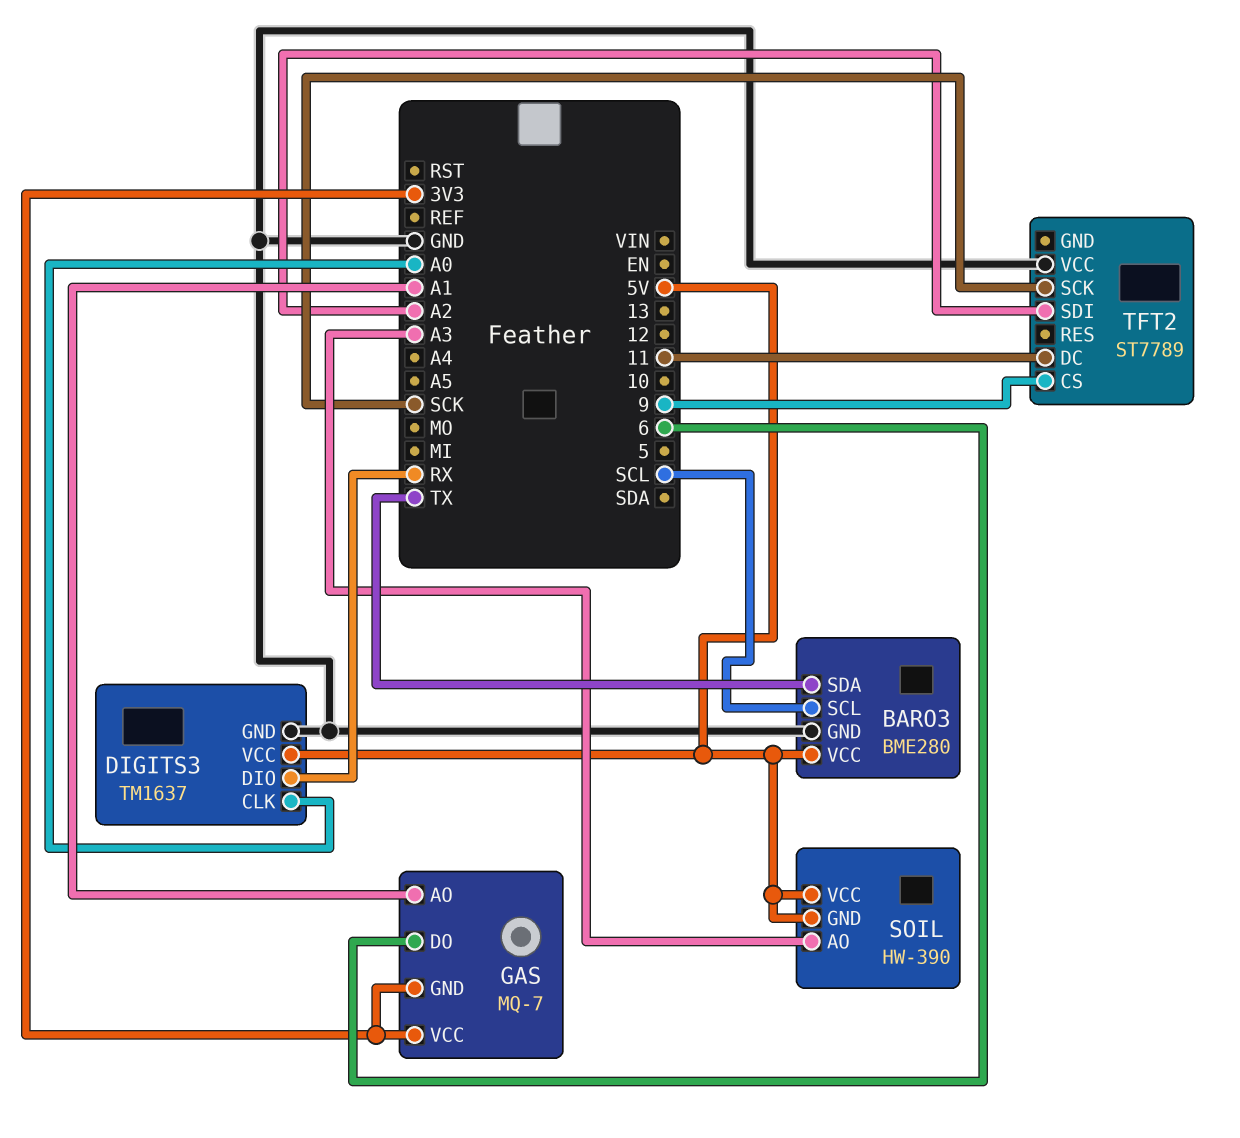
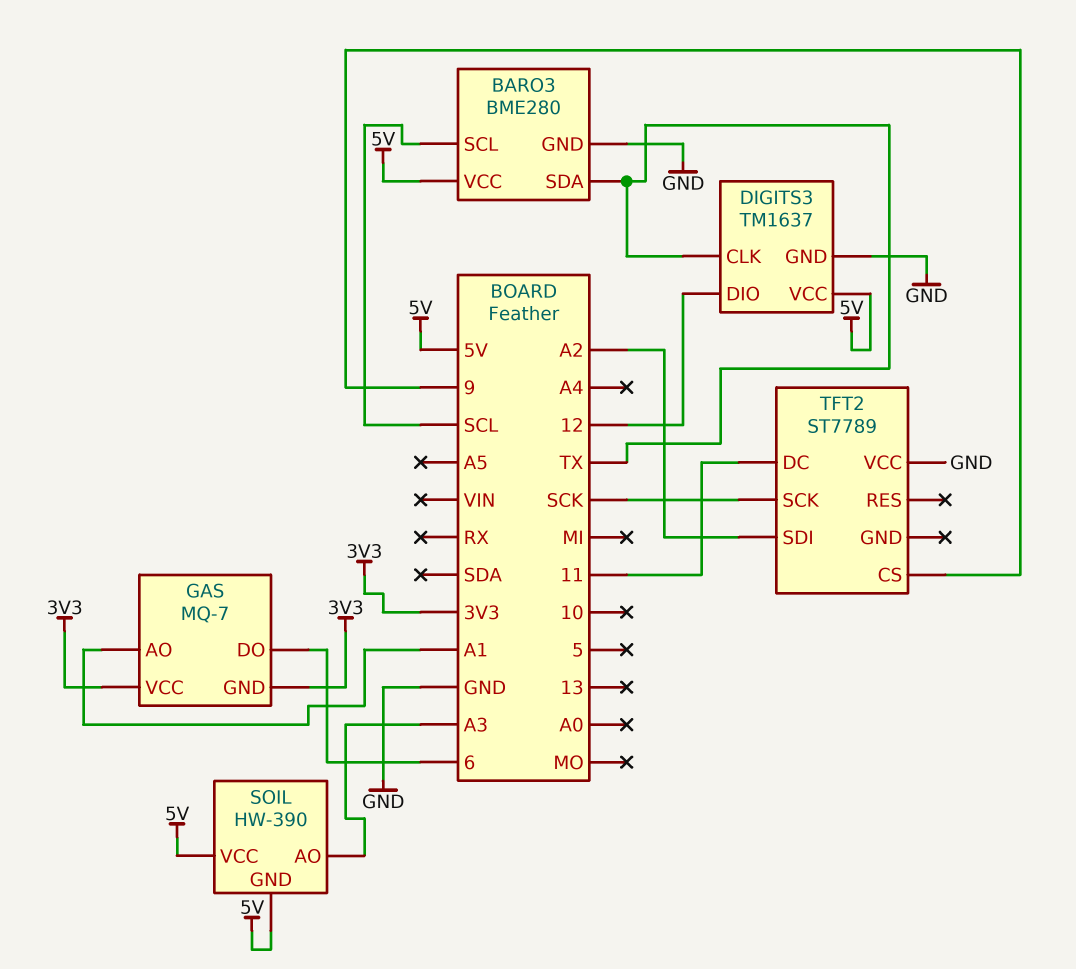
DIGITS3 pin CLK: A0 -> TX
DIGITS3 pin DIO: RX -> 12

